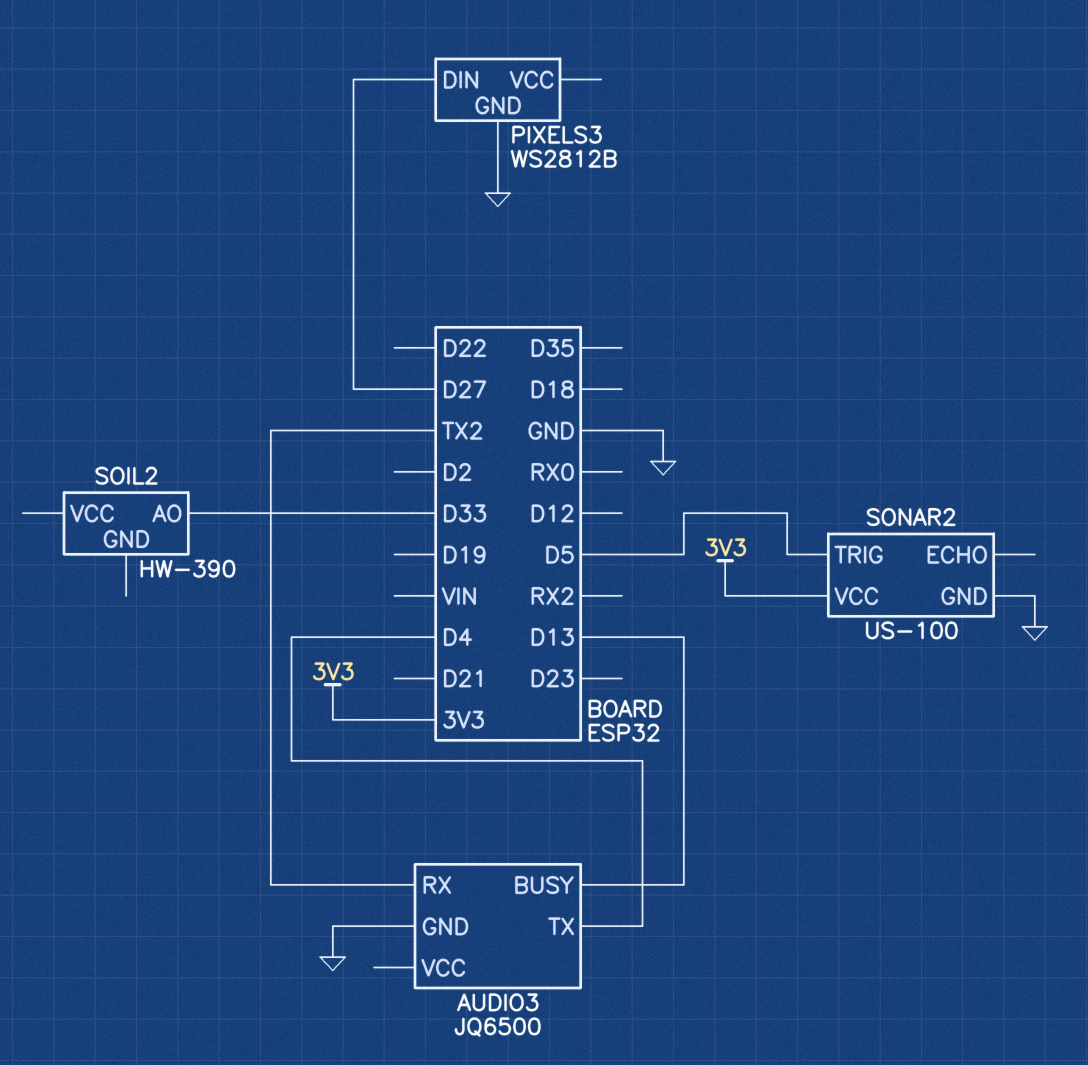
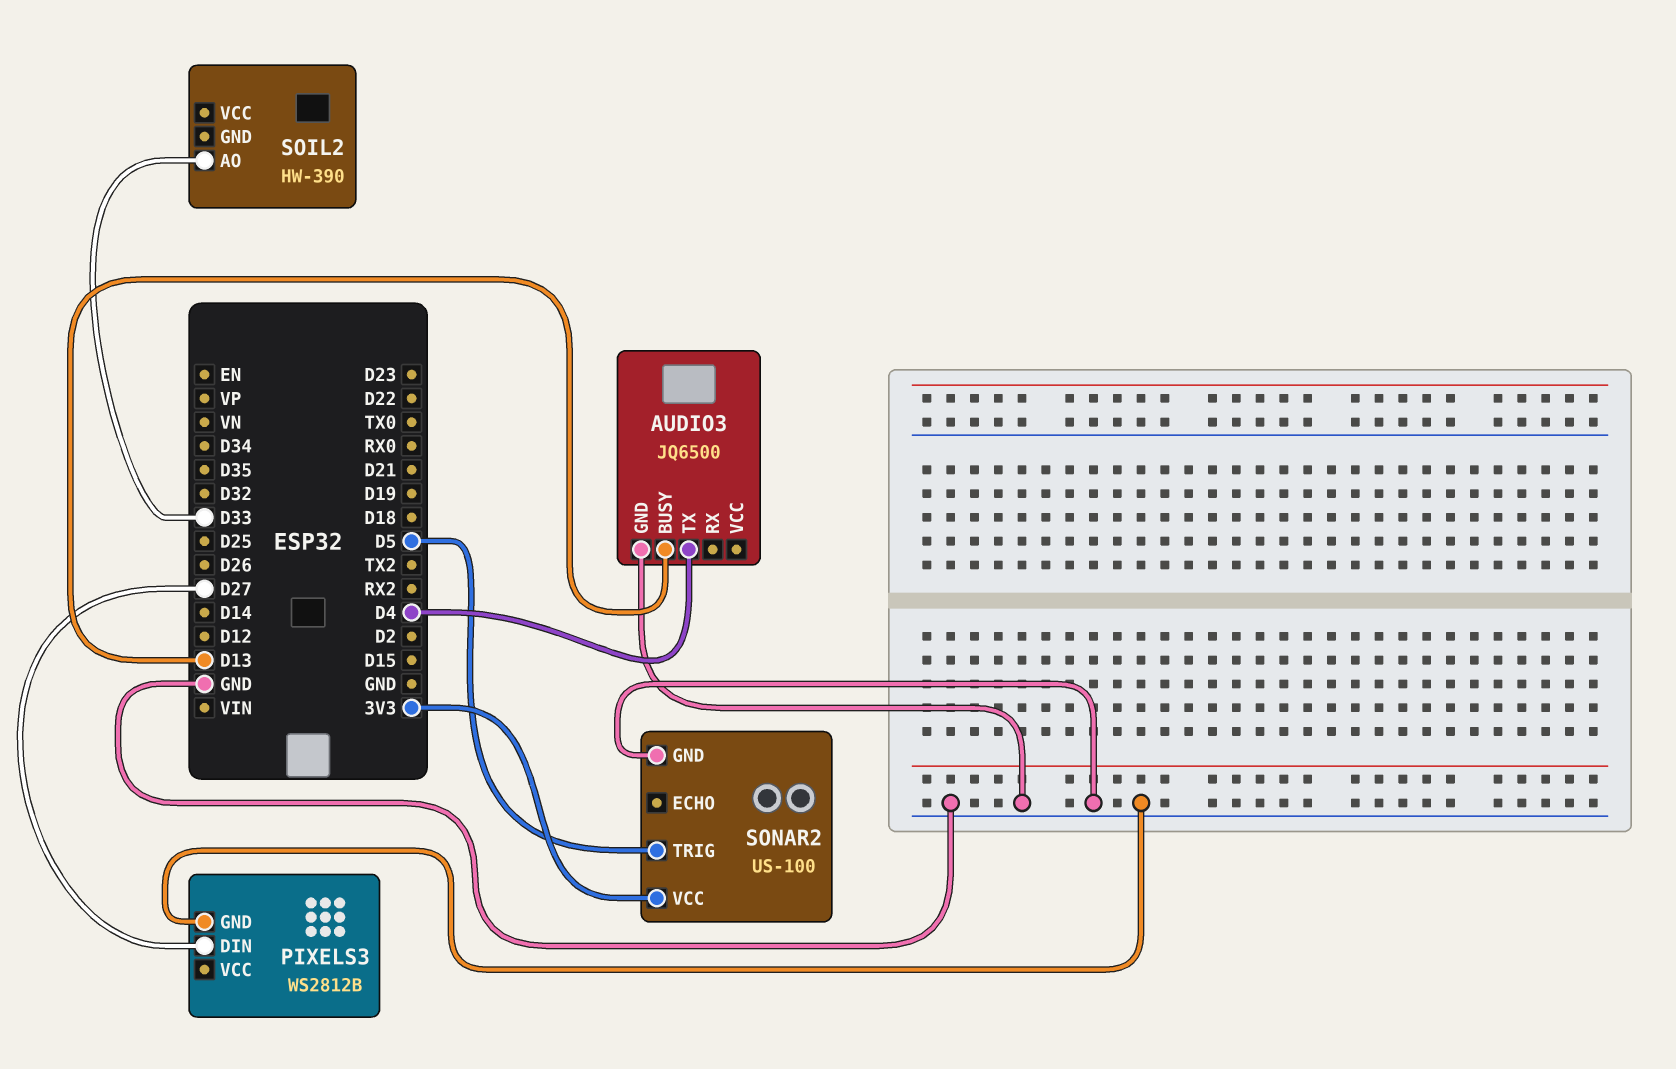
AUDIO3 pin RX: TX2 -> none

